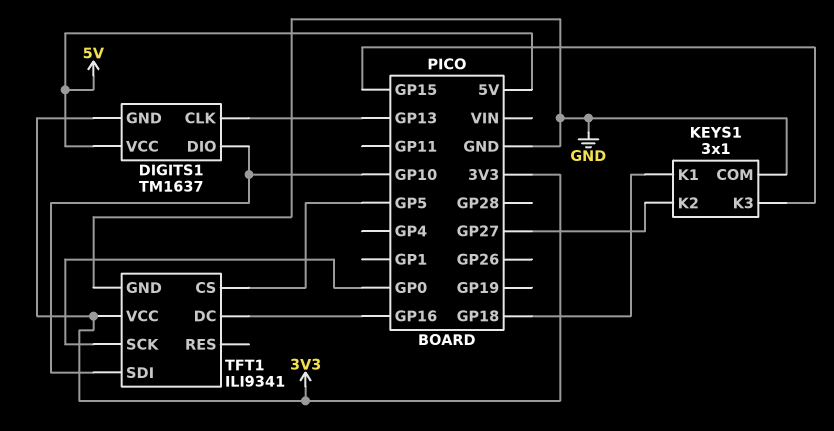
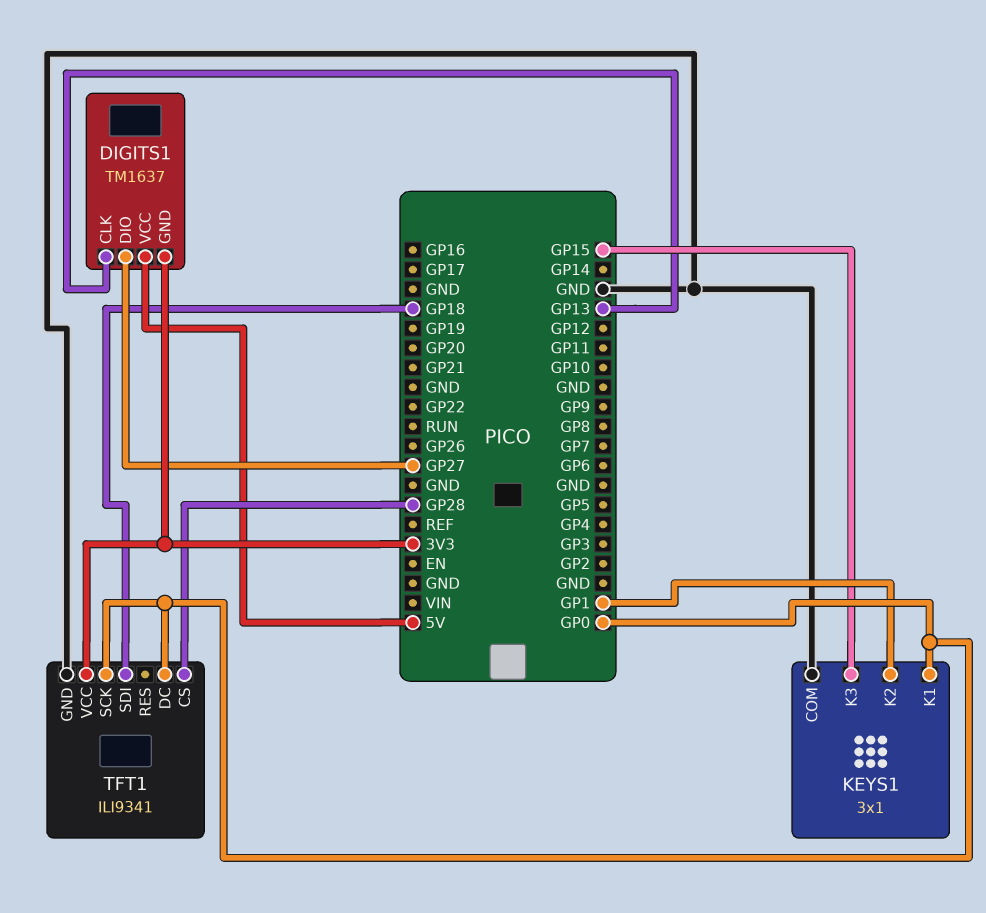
DIGITS1 pin DIO: GP10 -> GP27
KEYS1 pin K1: GP18 -> GP0
KEYS1 pin K2: GP27 -> GP1
TFT1 pin CS: GP5 -> GP28
TFT1 pin DC: GP16 -> GP0
TFT1 pin SDI: GP10 -> GP18

